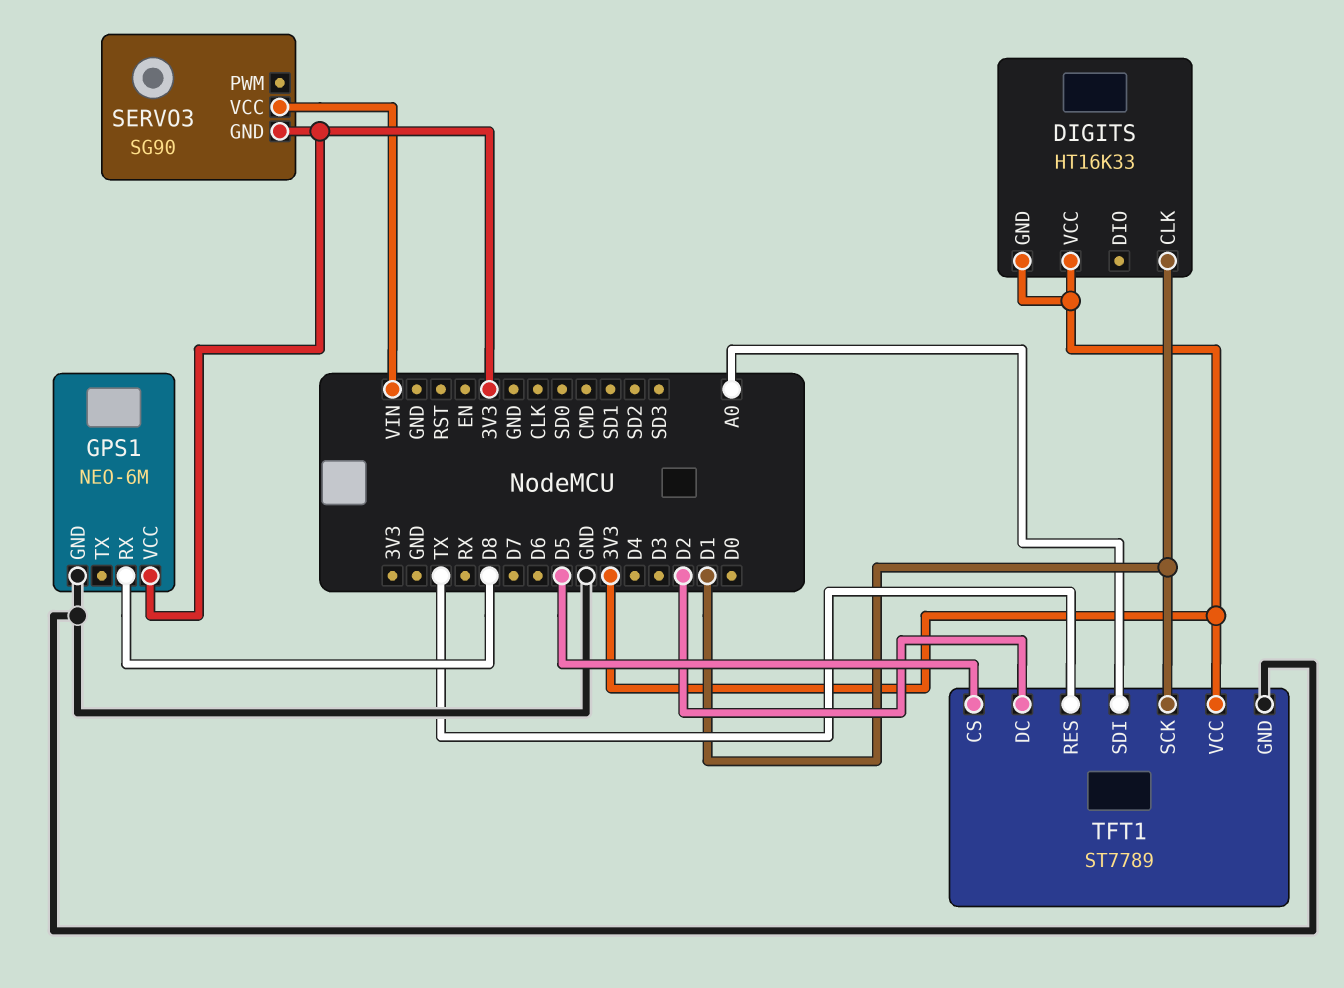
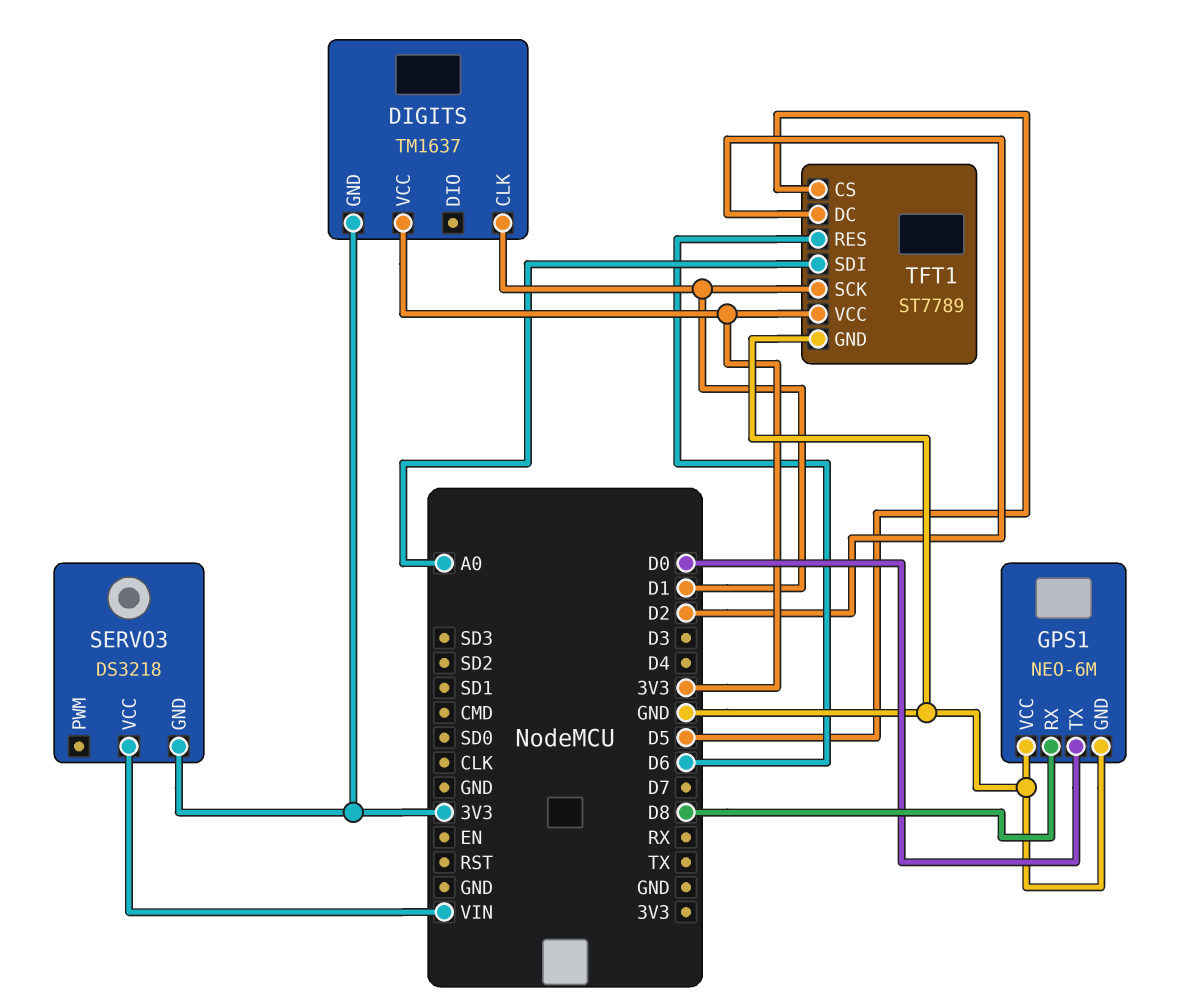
DIGITS: HT16K33 -> TM1637
GPS1 pin TX: none -> D0
GPS1 pin VCC: 3V3 -> GND
SERVO3: SG90 -> DS3218
TFT1 pin RES: TX -> D6

